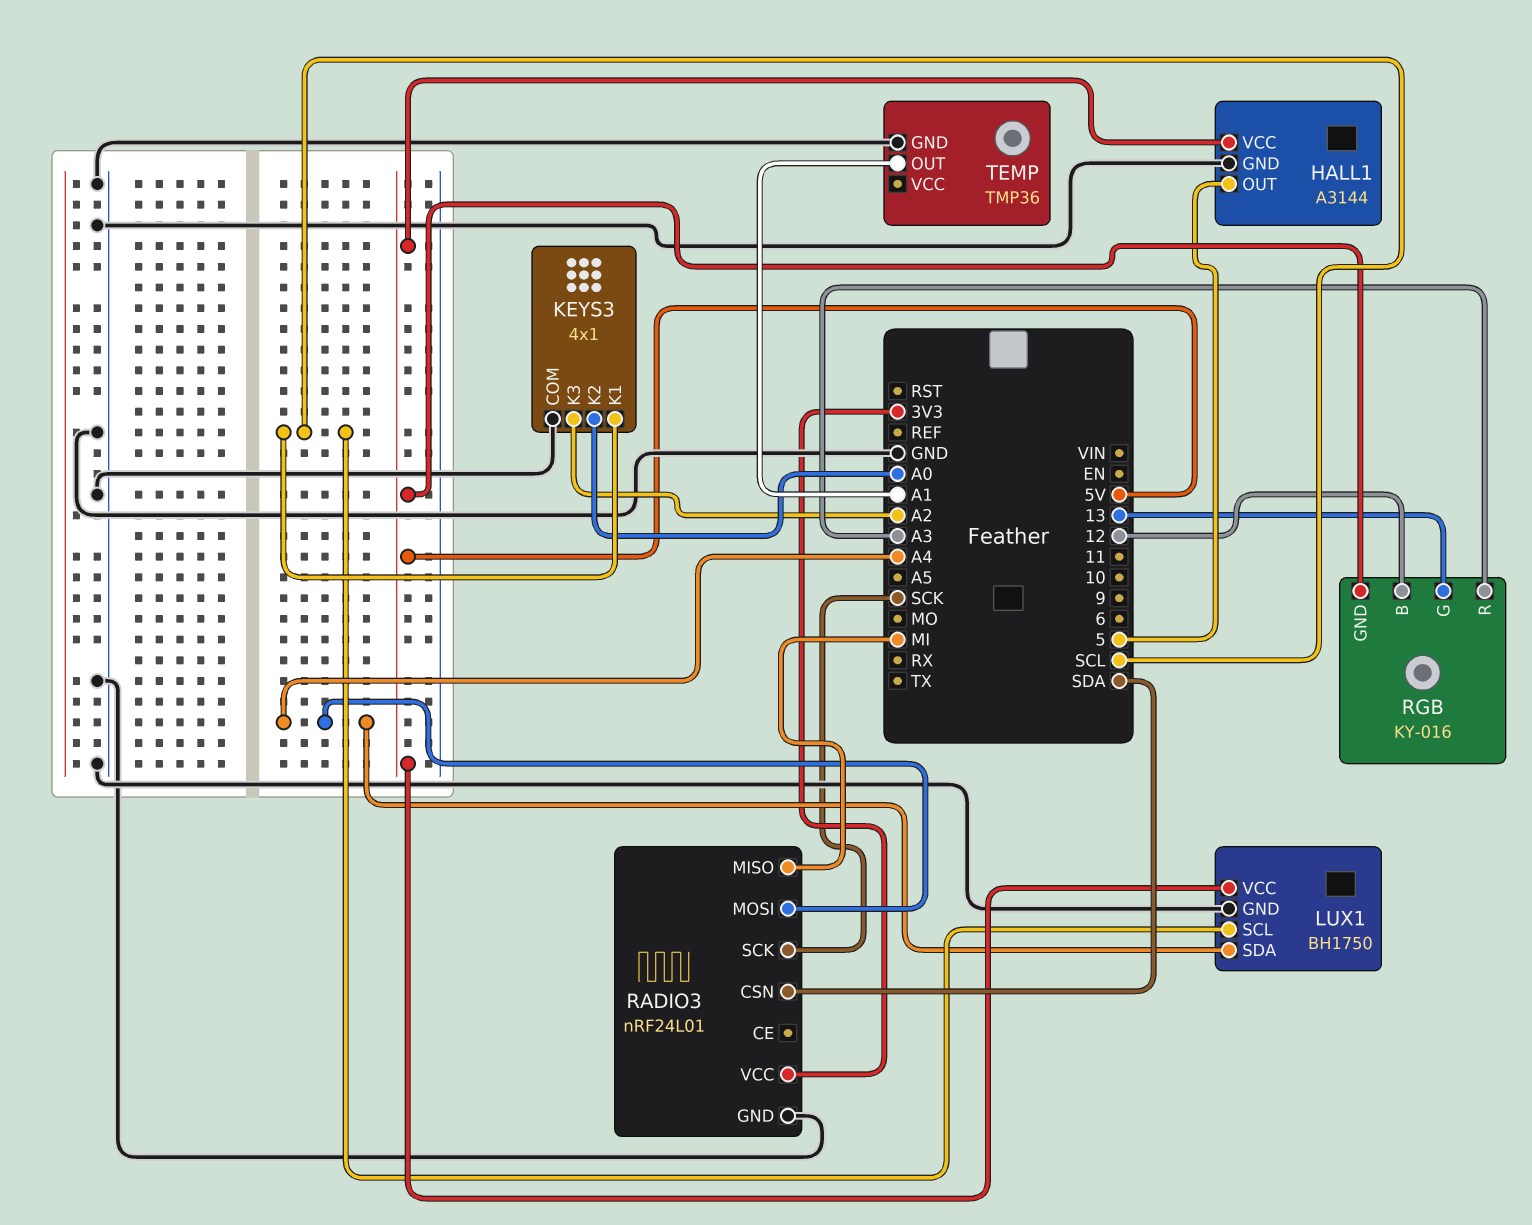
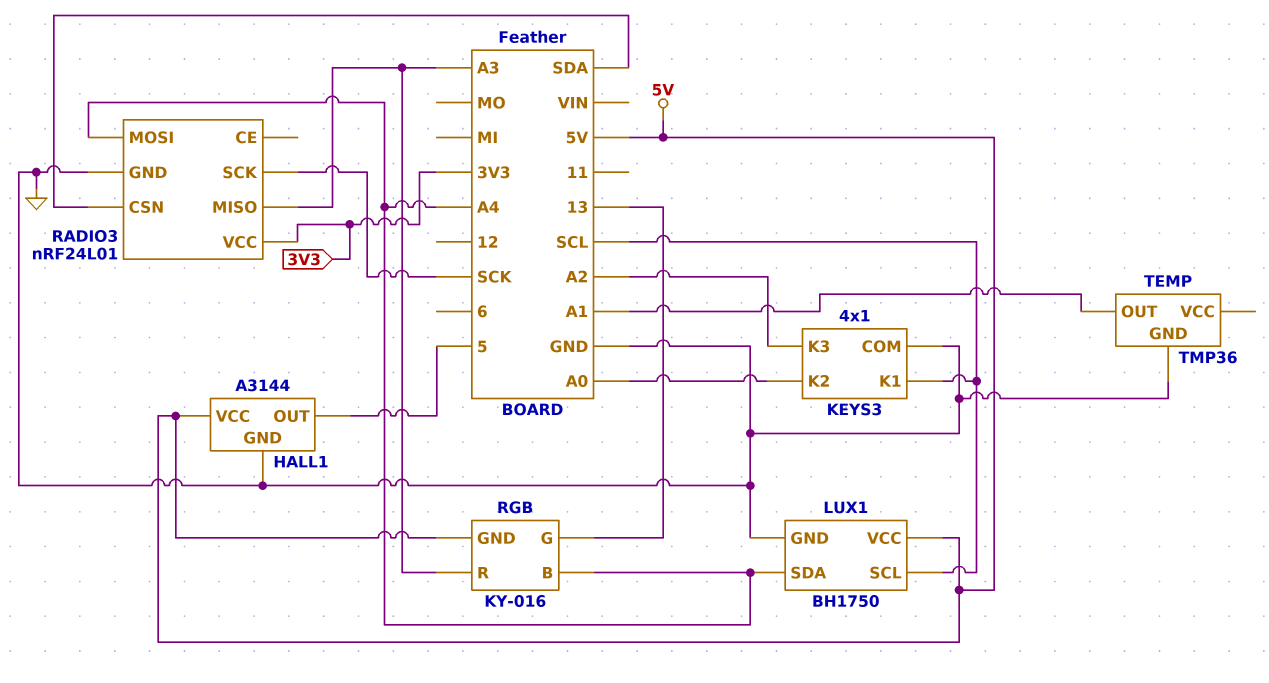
RADIO3 pin MISO: MI -> A3
RGB pin B: 12 -> A4

